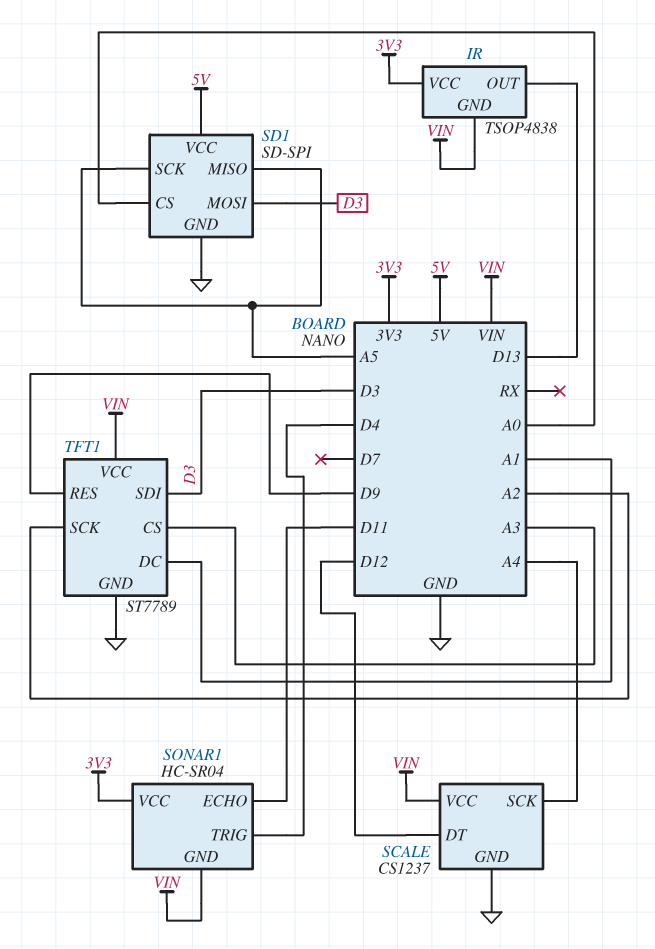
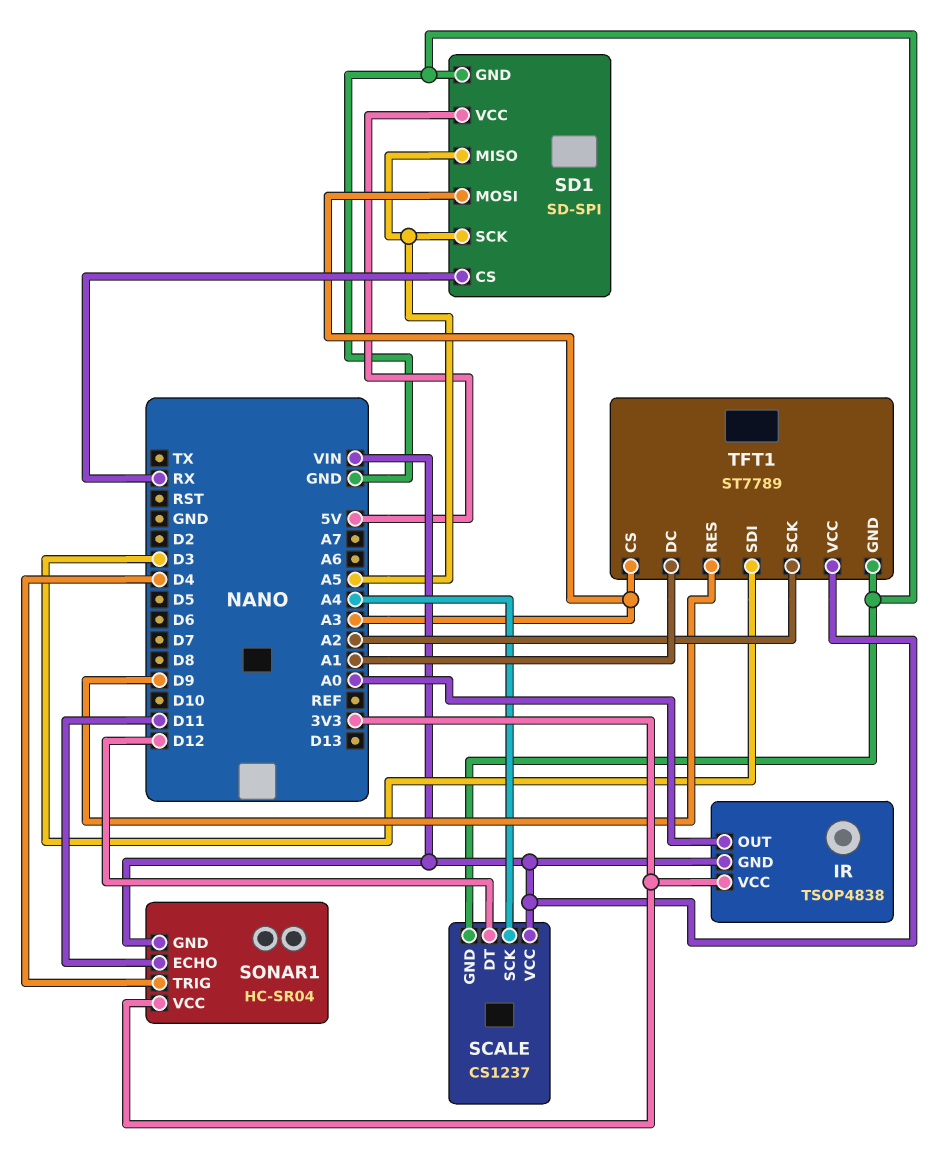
IR pin OUT: D13 -> A0
SD1 pin CS: A0 -> RX
SD1 pin MOSI: D3 -> A3

